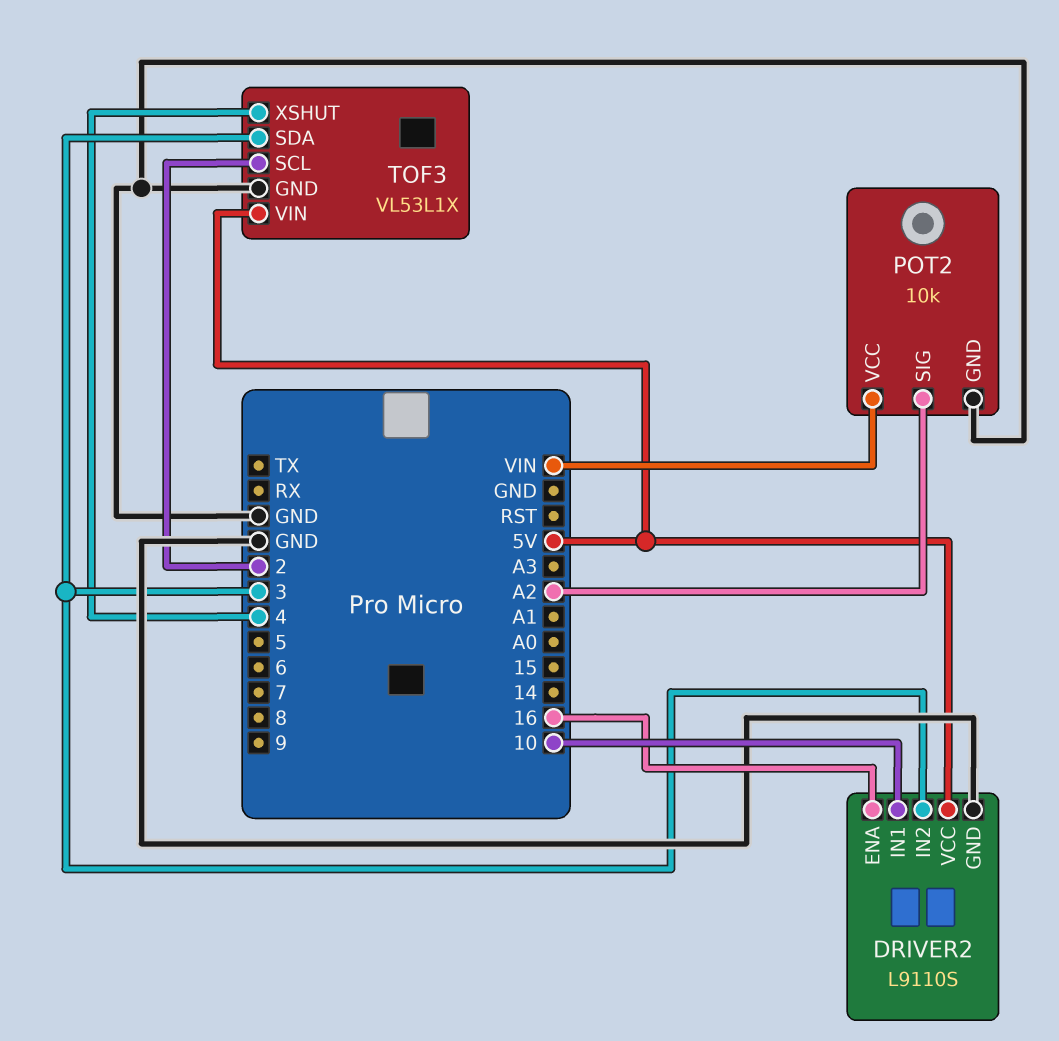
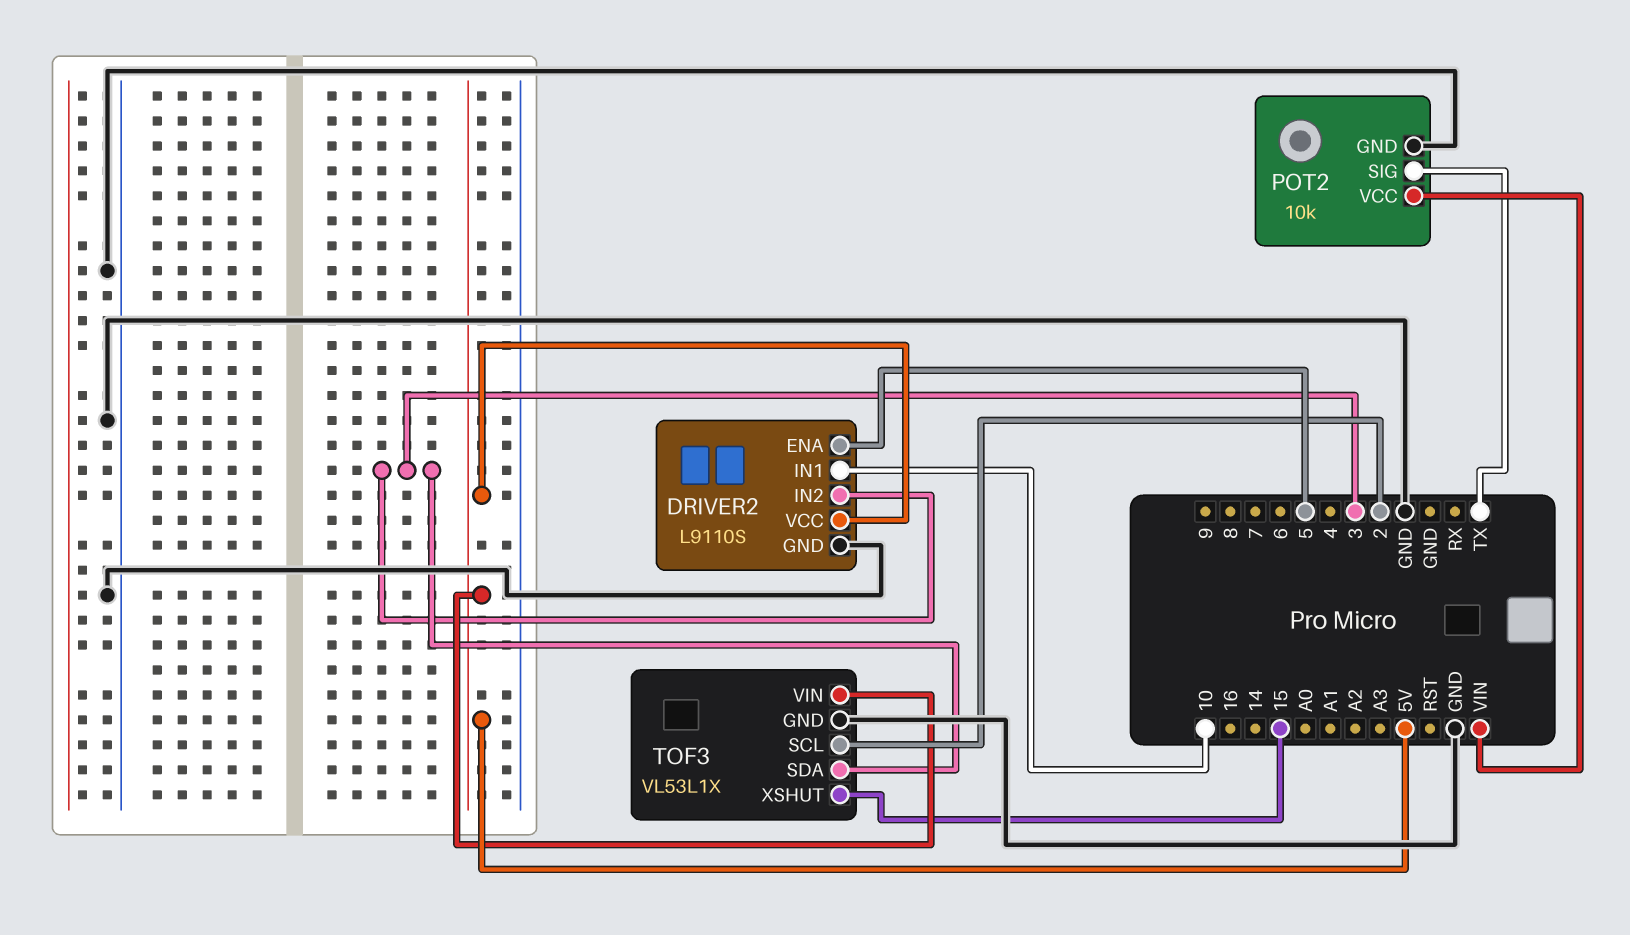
DRIVER2 pin ENA: 16 -> 5
POT2 pin SIG: A2 -> TX
TOF3 pin XSHUT: 4 -> 15

